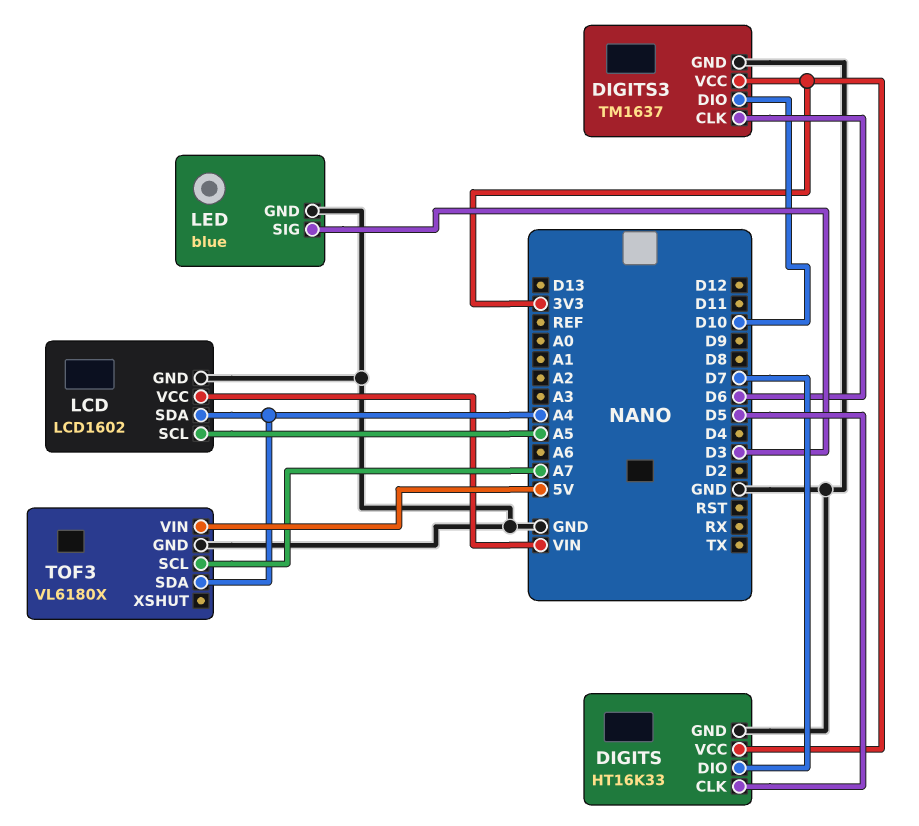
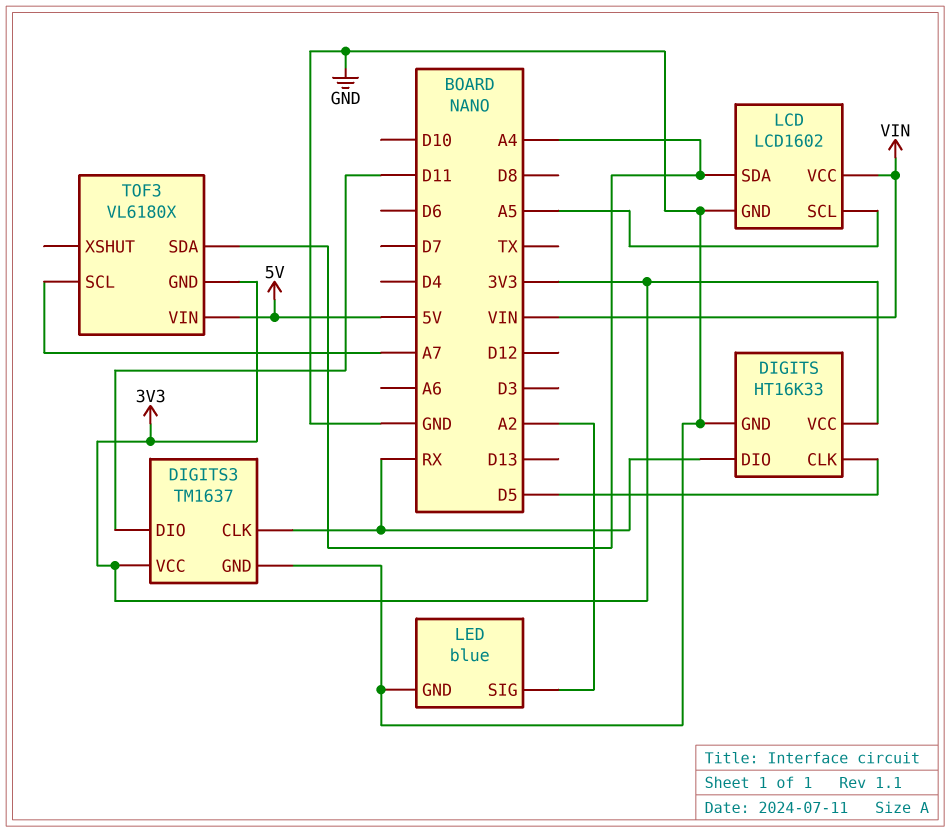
DIGITS pin DIO: D7 -> RX
DIGITS3 pin CLK: D6 -> RX
DIGITS3 pin DIO: D10 -> D11
LED pin SIG: D3 -> A2
TOF3 pin GND: GND -> 3V3

